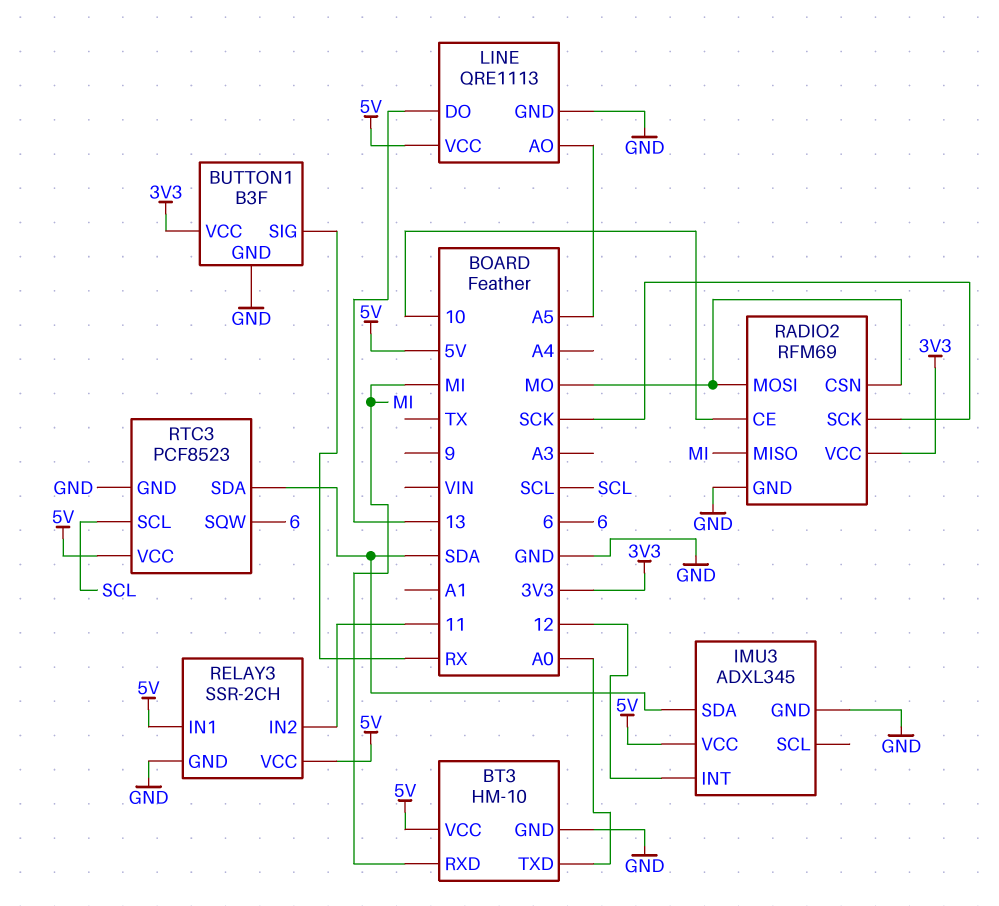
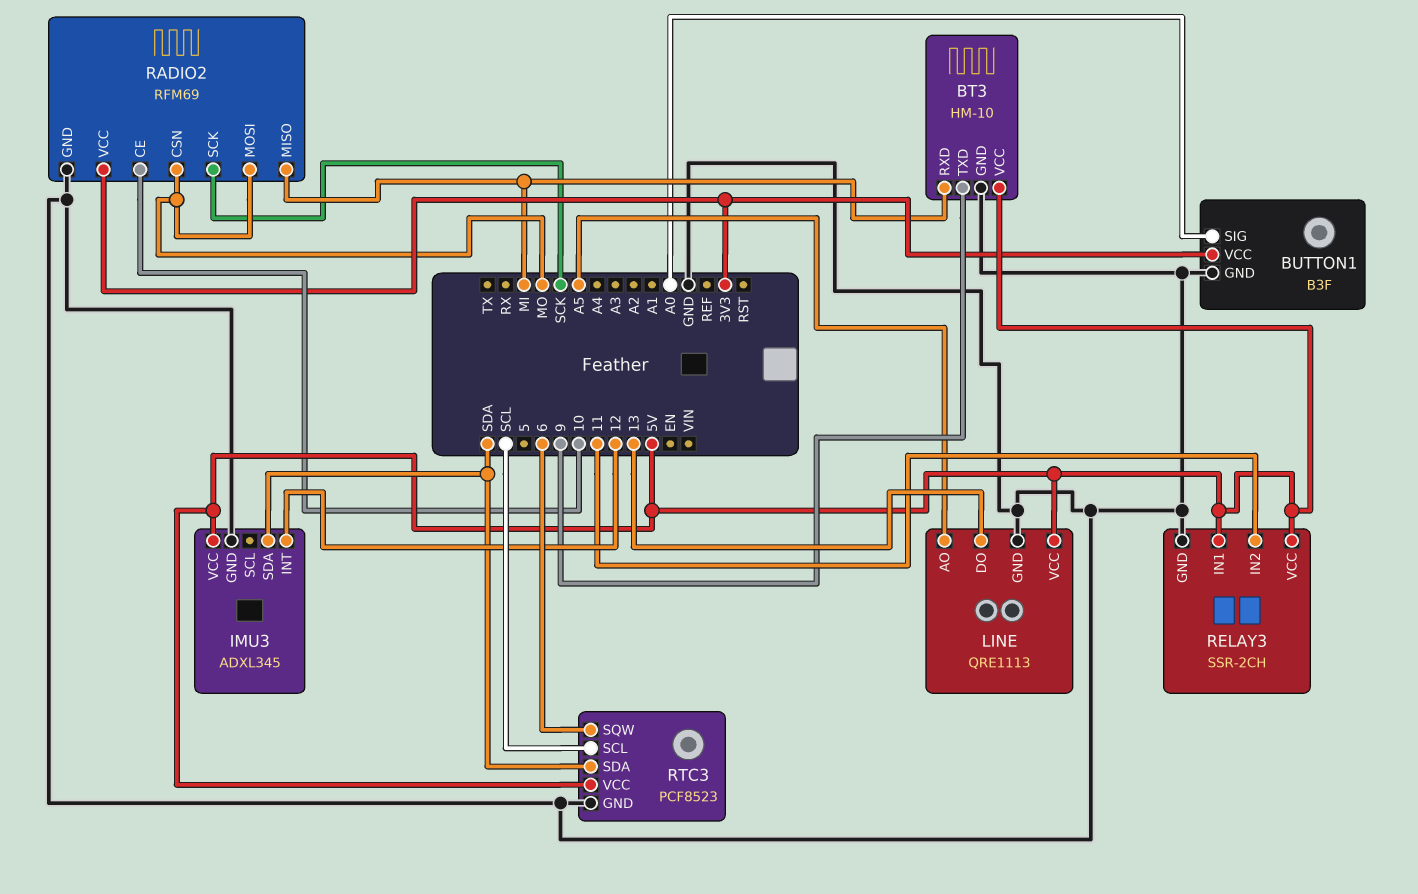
BT3 pin TXD: A0 -> 9
BUTTON1 pin SIG: RX -> A0

